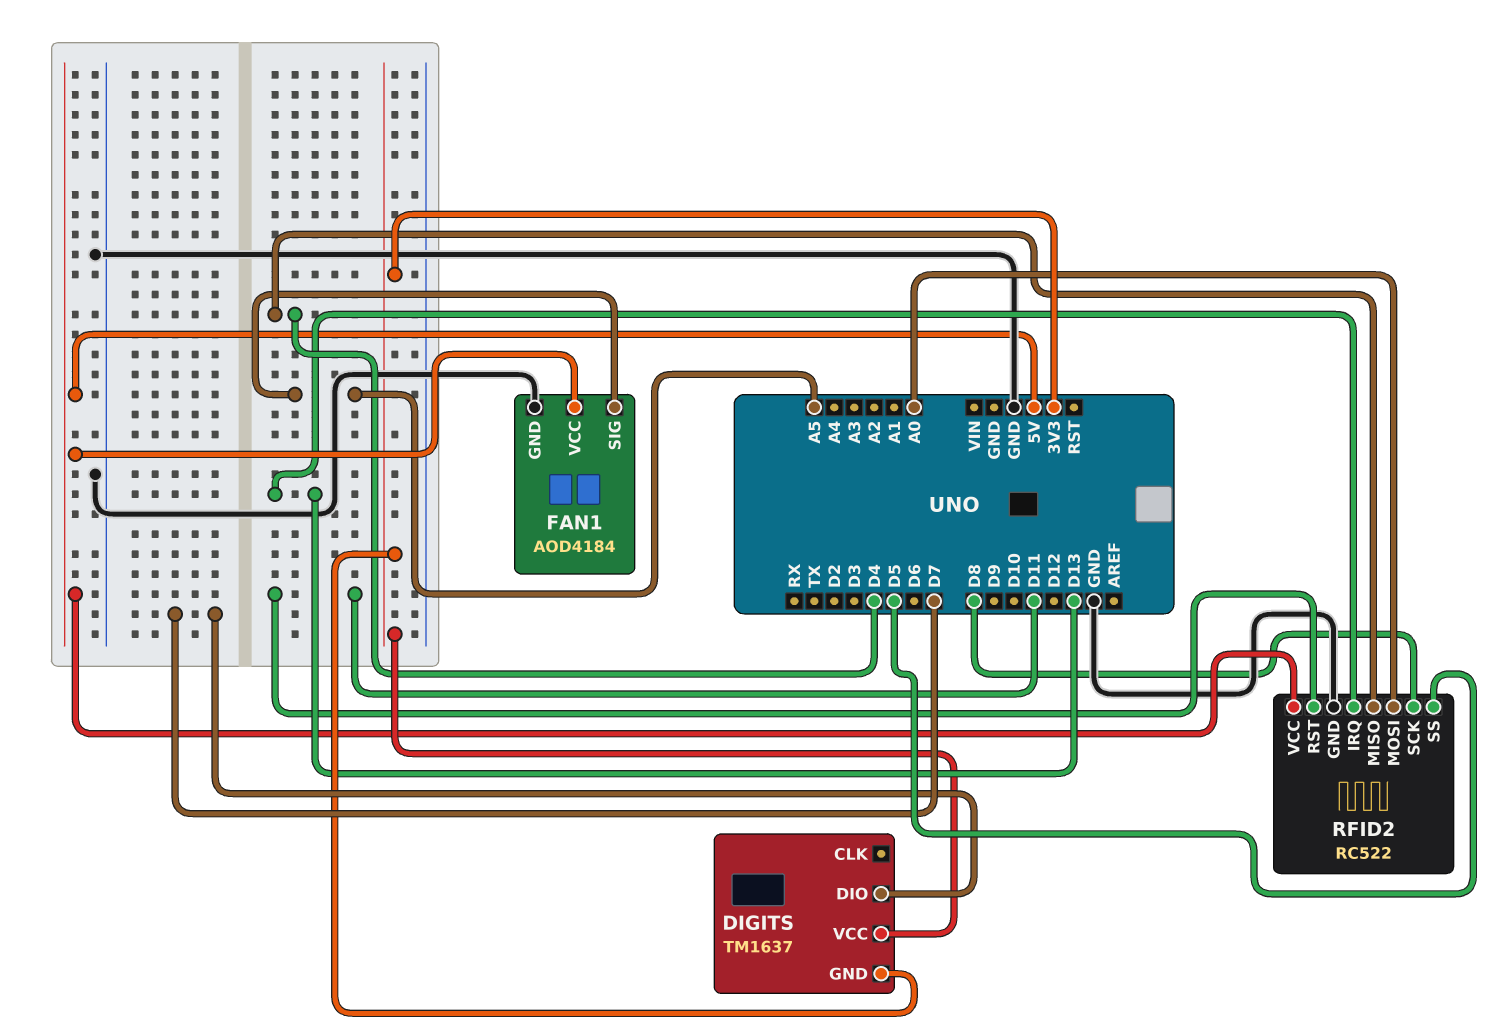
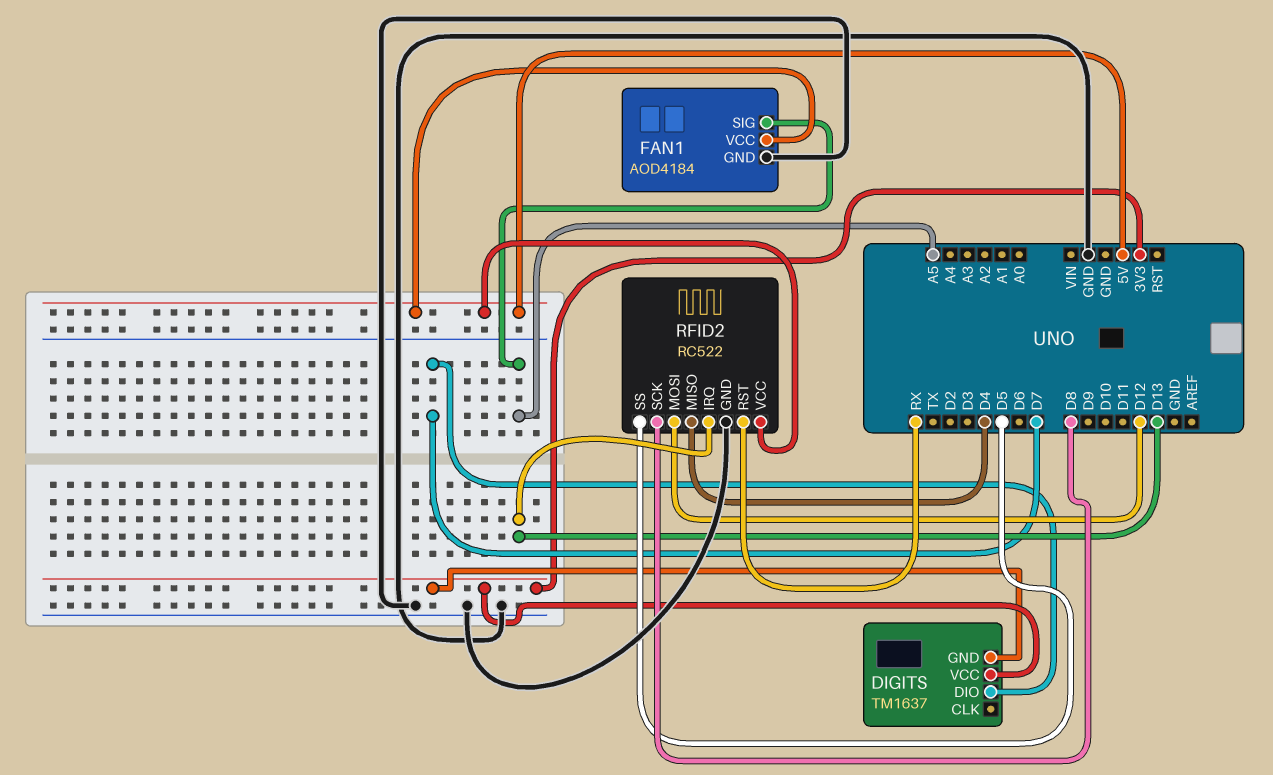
RFID2 pin MOSI: A0 -> D12
RFID2 pin RST: D11 -> RX

